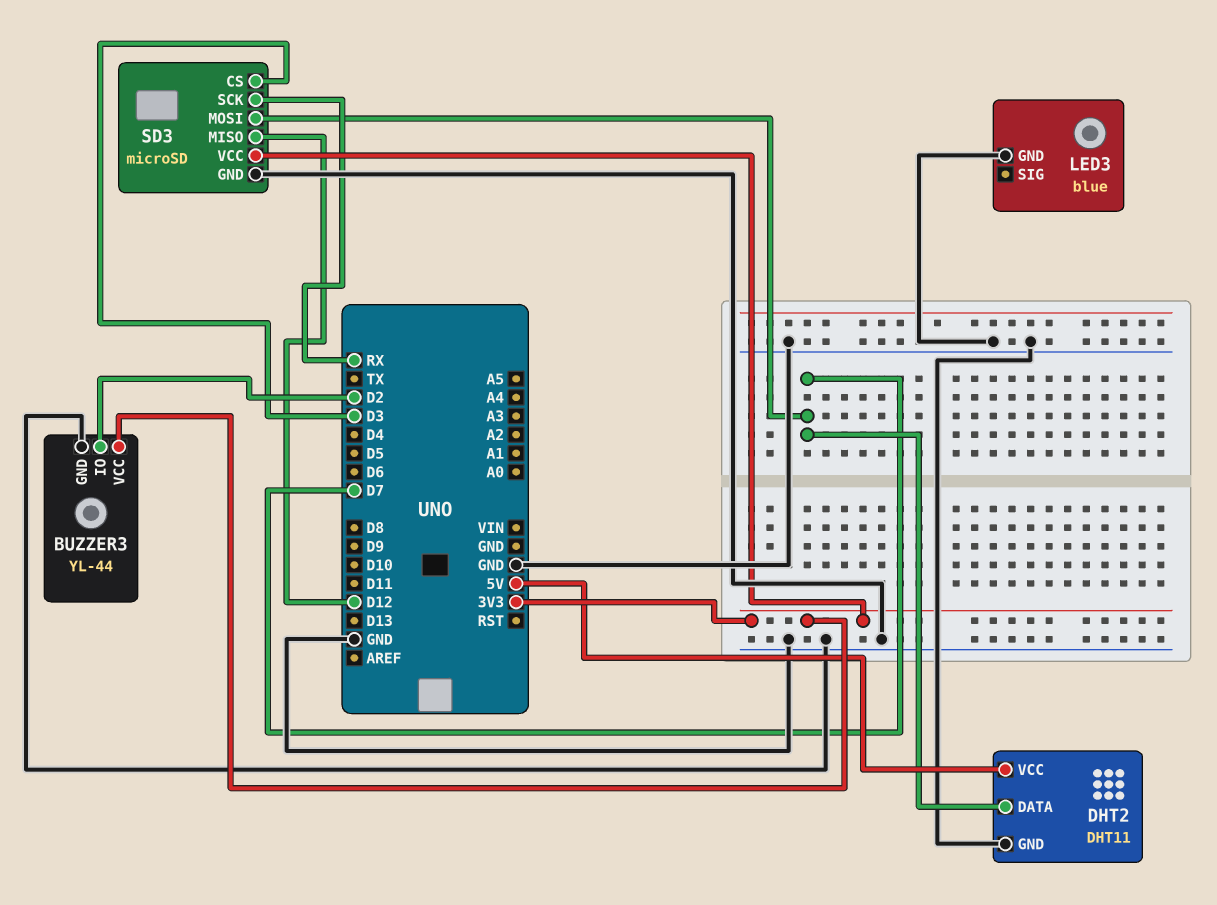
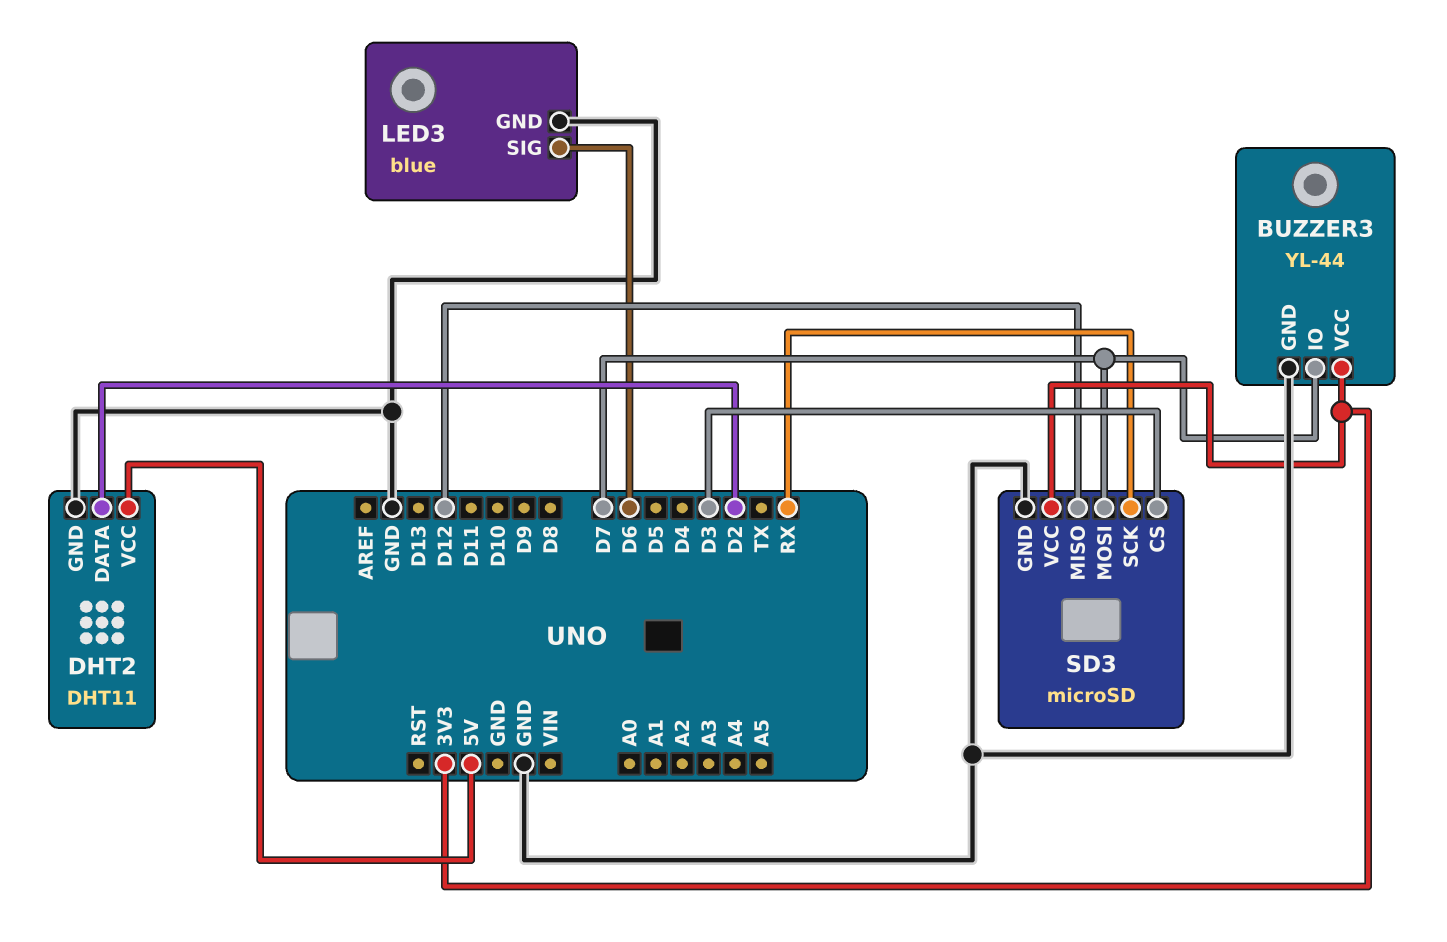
BUZZER3 pin IO: D2 -> D7
DHT2 pin DATA: D7 -> D2
LED3 pin SIG: none -> D6

